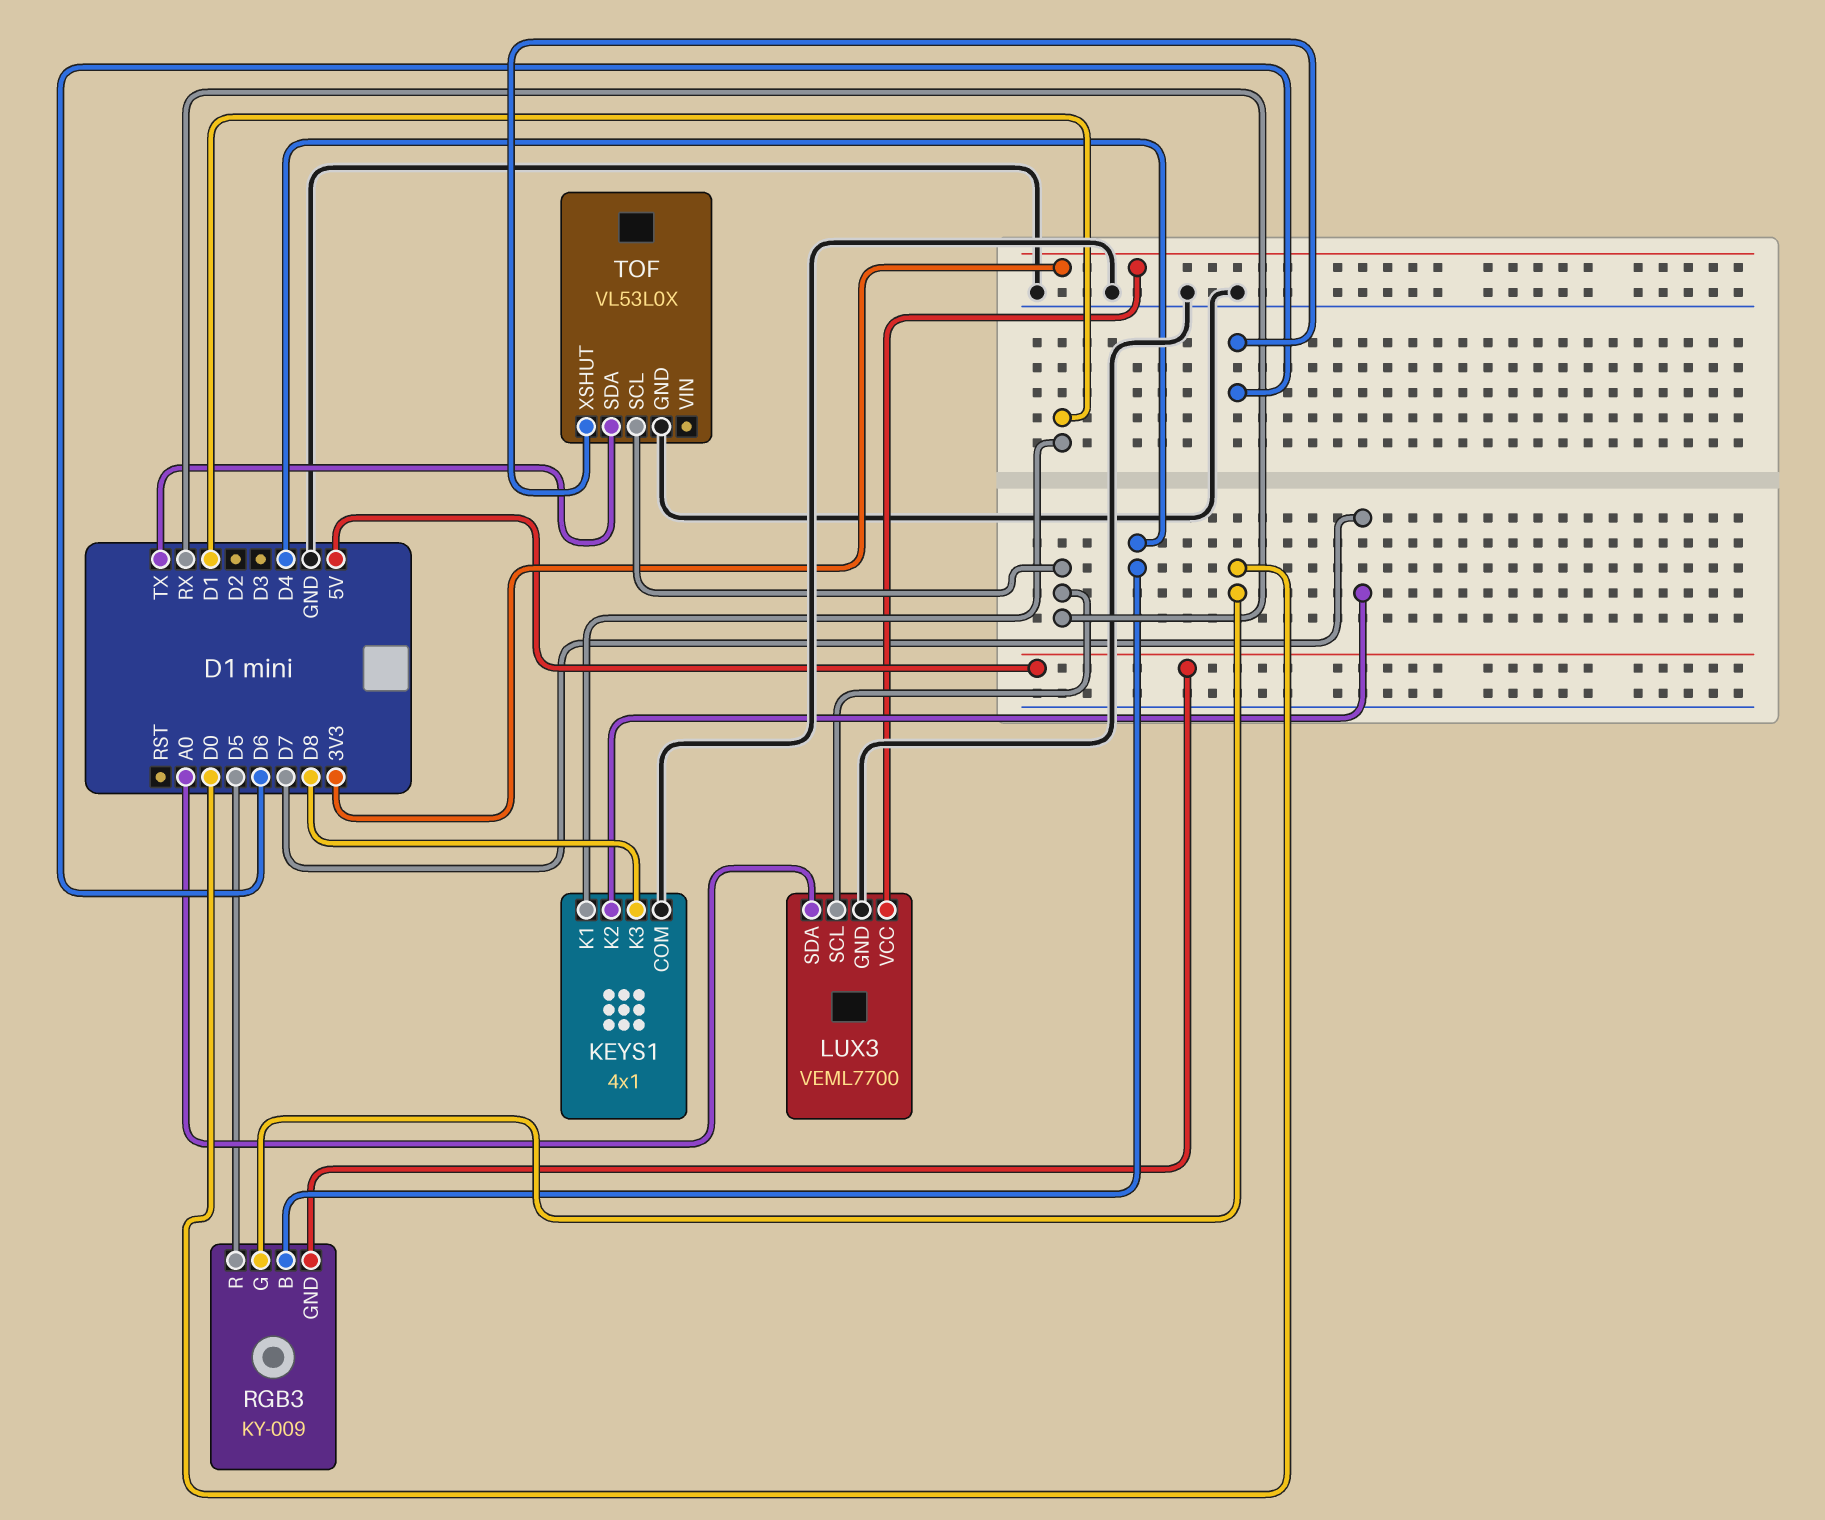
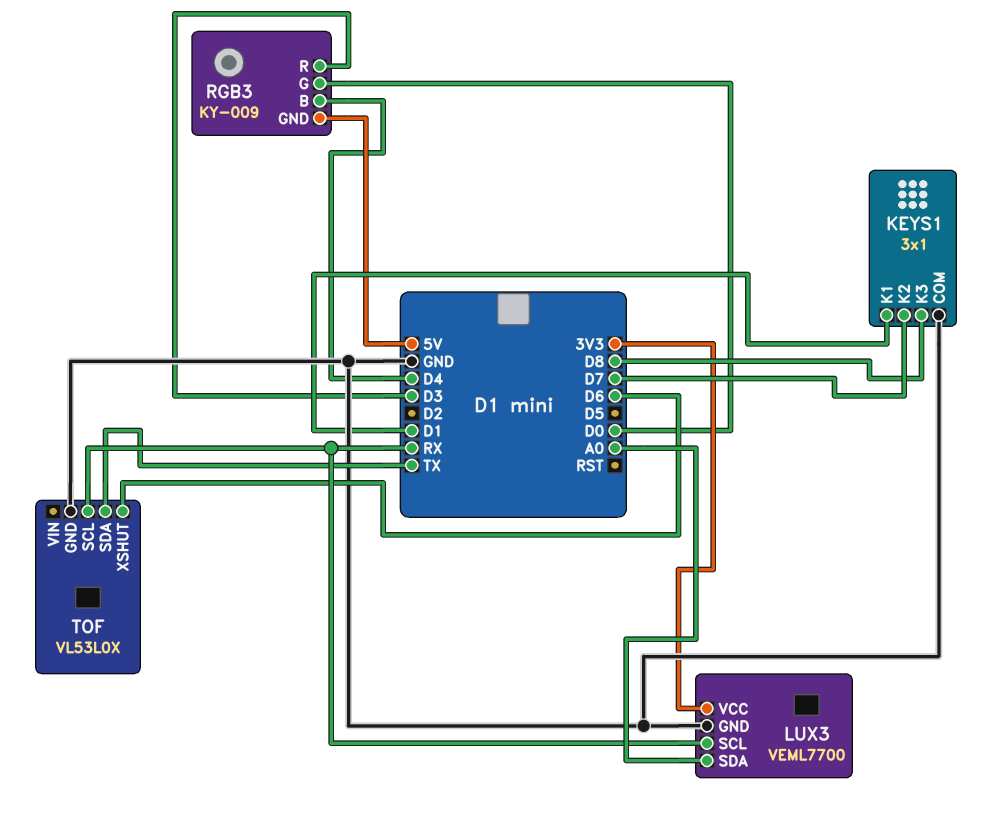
KEYS1: 4x1 -> 3x1
RGB3 pin R: D5 -> D3

